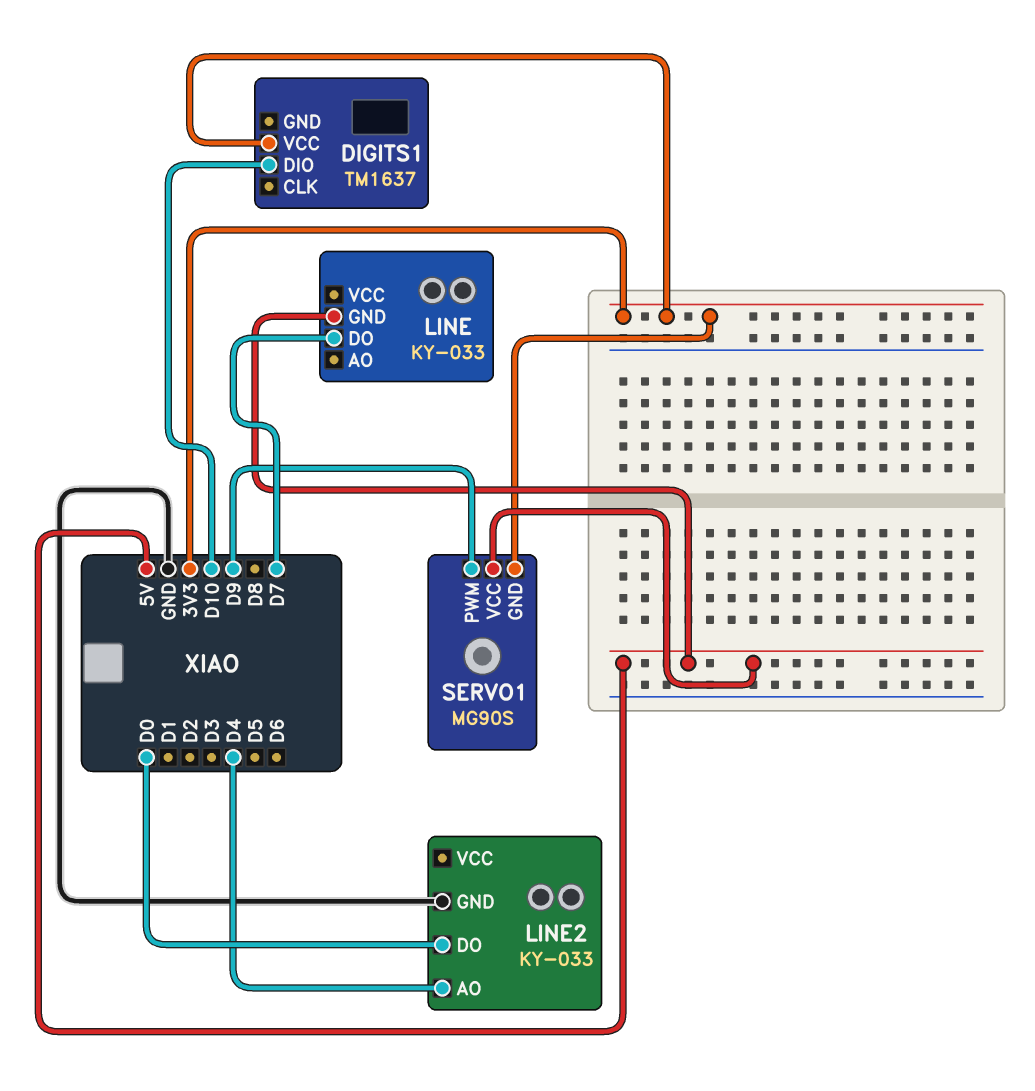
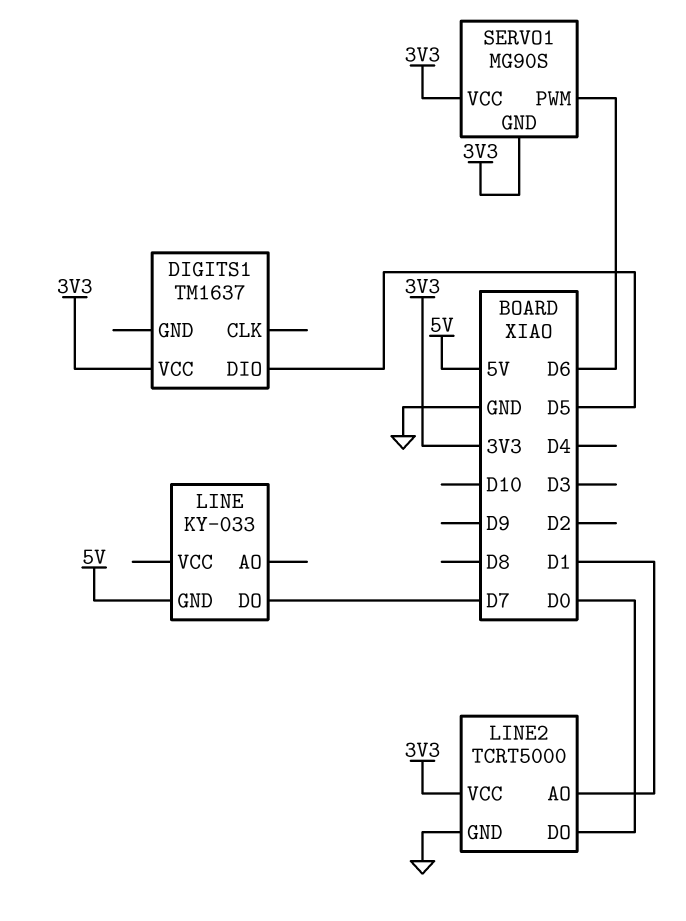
DIGITS1 pin DIO: D10 -> D5
LINE2: KY-033 -> TCRT5000
LINE2 pin AO: D4 -> D1
LINE2 pin VCC: none -> 3V3
SERVO1 pin PWM: D9 -> D6
SERVO1 pin VCC: 5V -> 3V3

